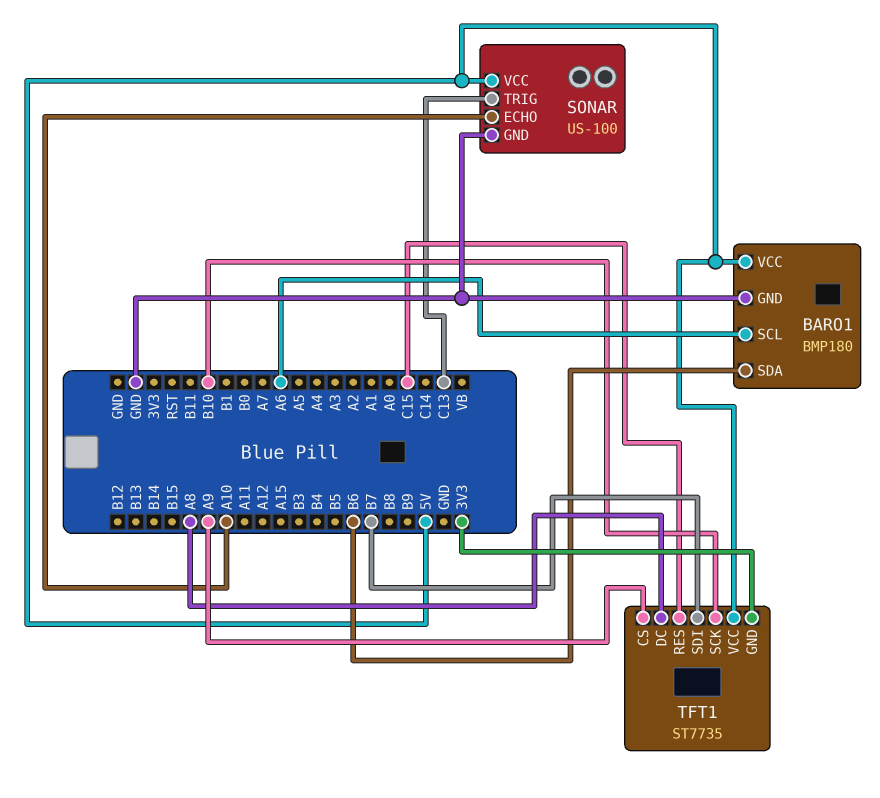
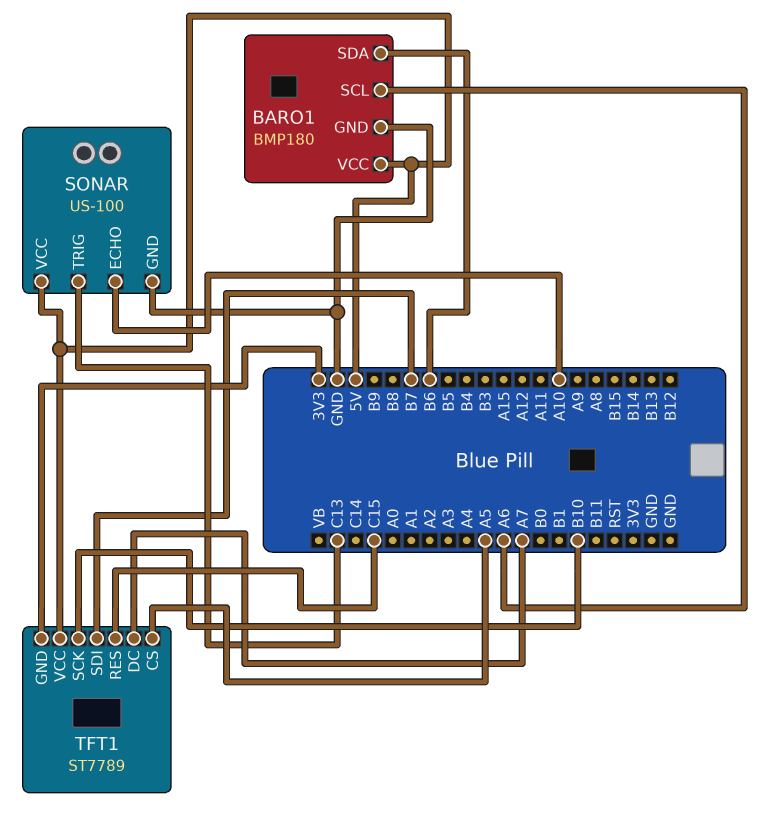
TFT1: ST7735 -> ST7789
TFT1 pin CS: A9 -> A5
TFT1 pin DC: A8 -> A7

